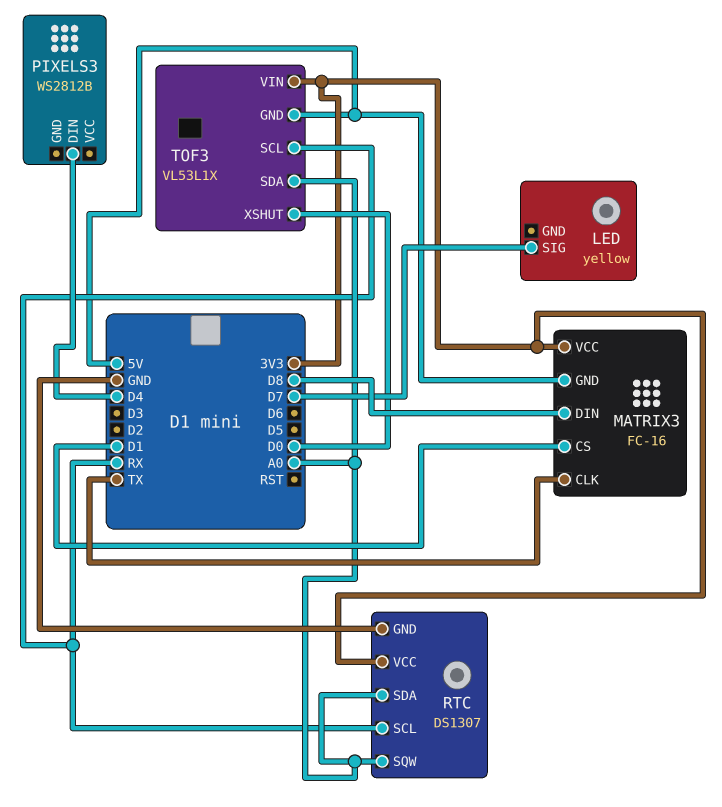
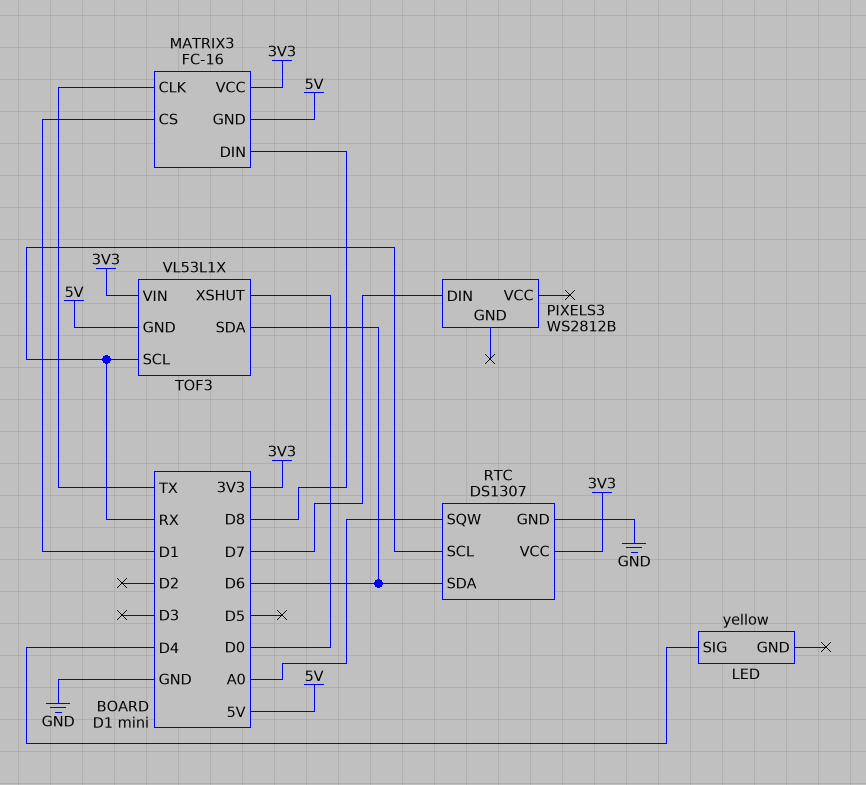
LED pin SIG: D7 -> D4
PIXELS3 pin DIN: D4 -> D7
RTC pin SDA: A0 -> D6
TOF3 pin SDA: A0 -> D6

